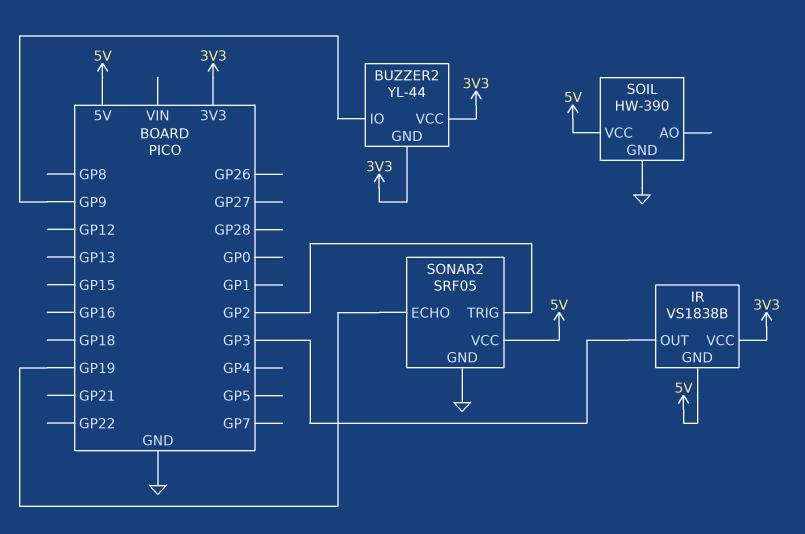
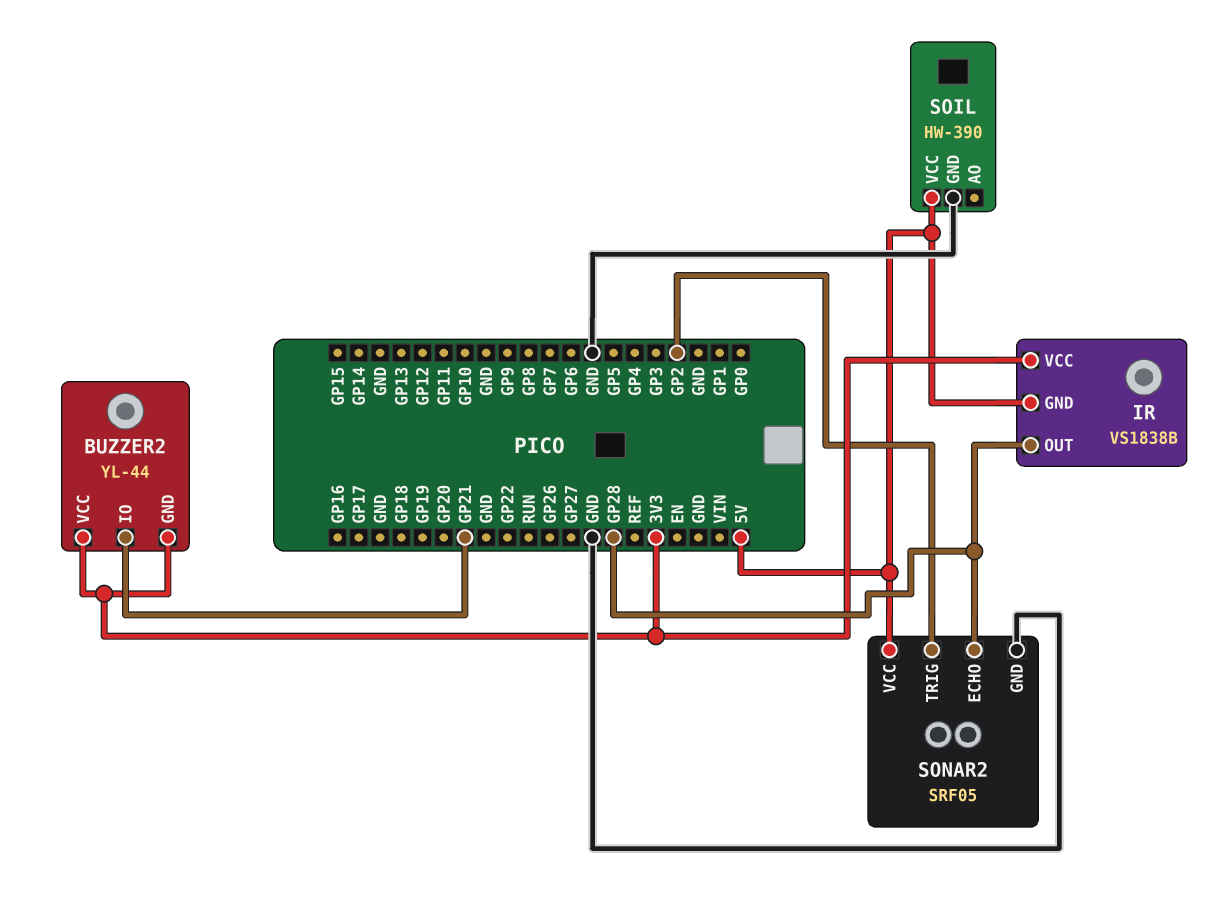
BUZZER2 pin IO: GP9 -> GP21
IR pin OUT: GP3 -> GP28
SONAR2 pin ECHO: GP19 -> GP28

